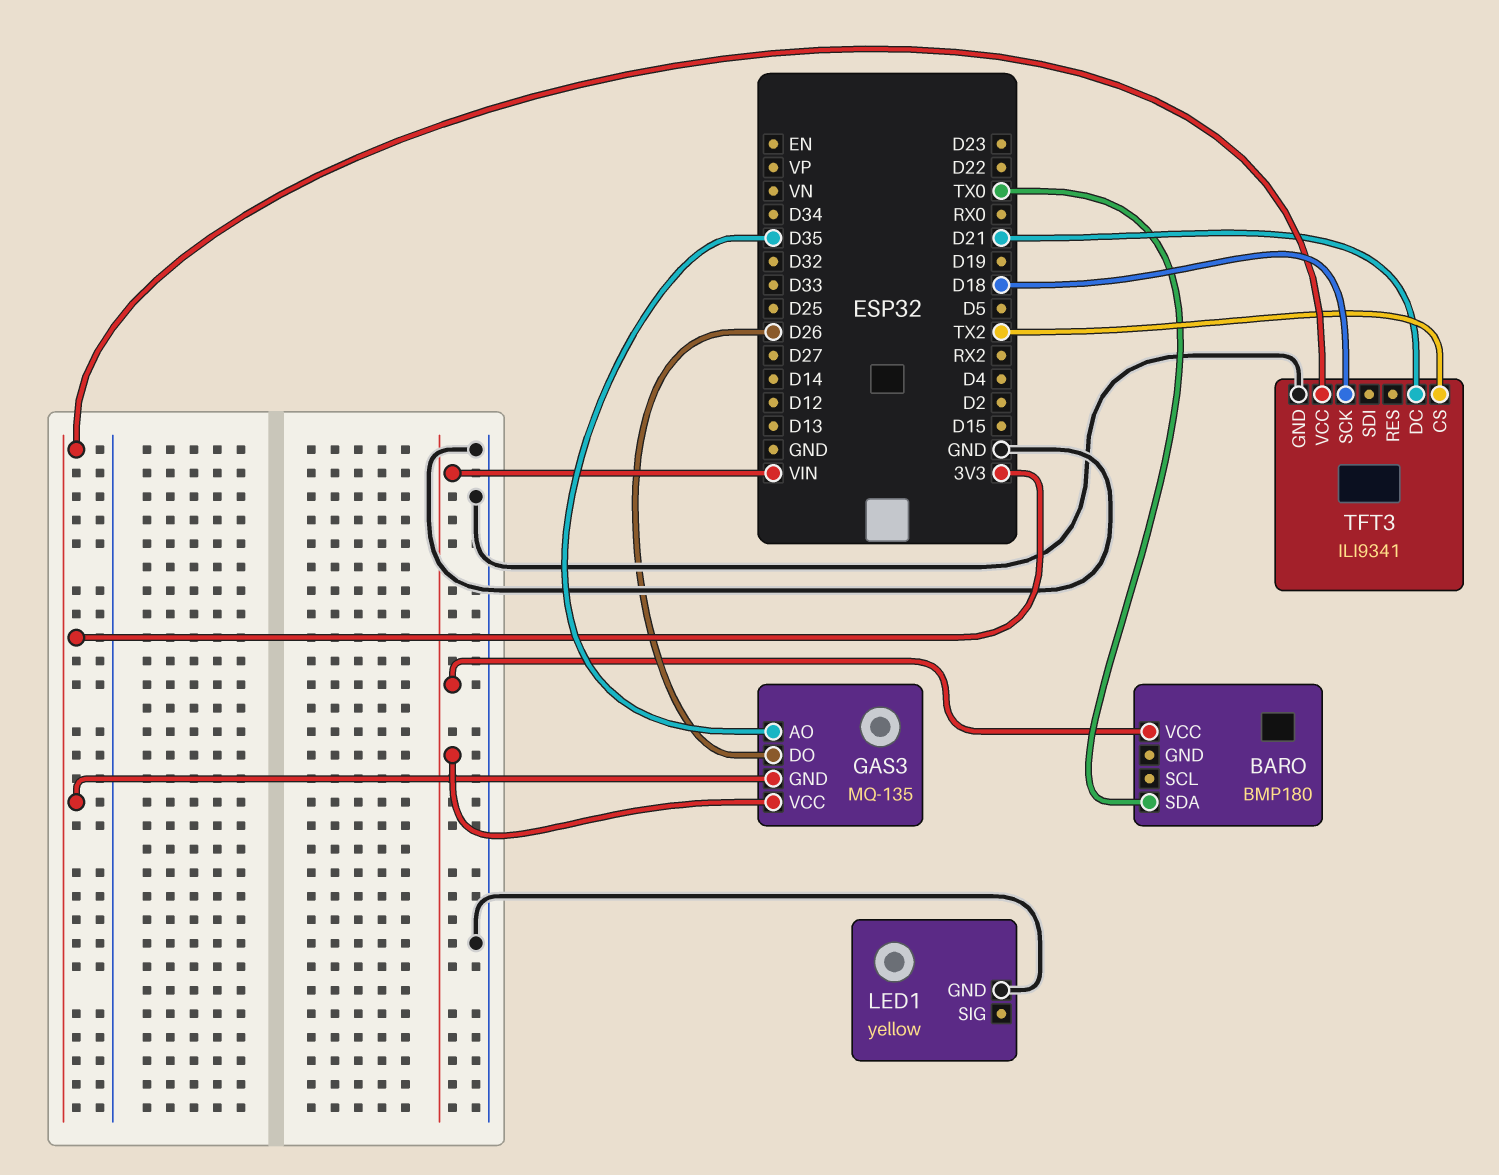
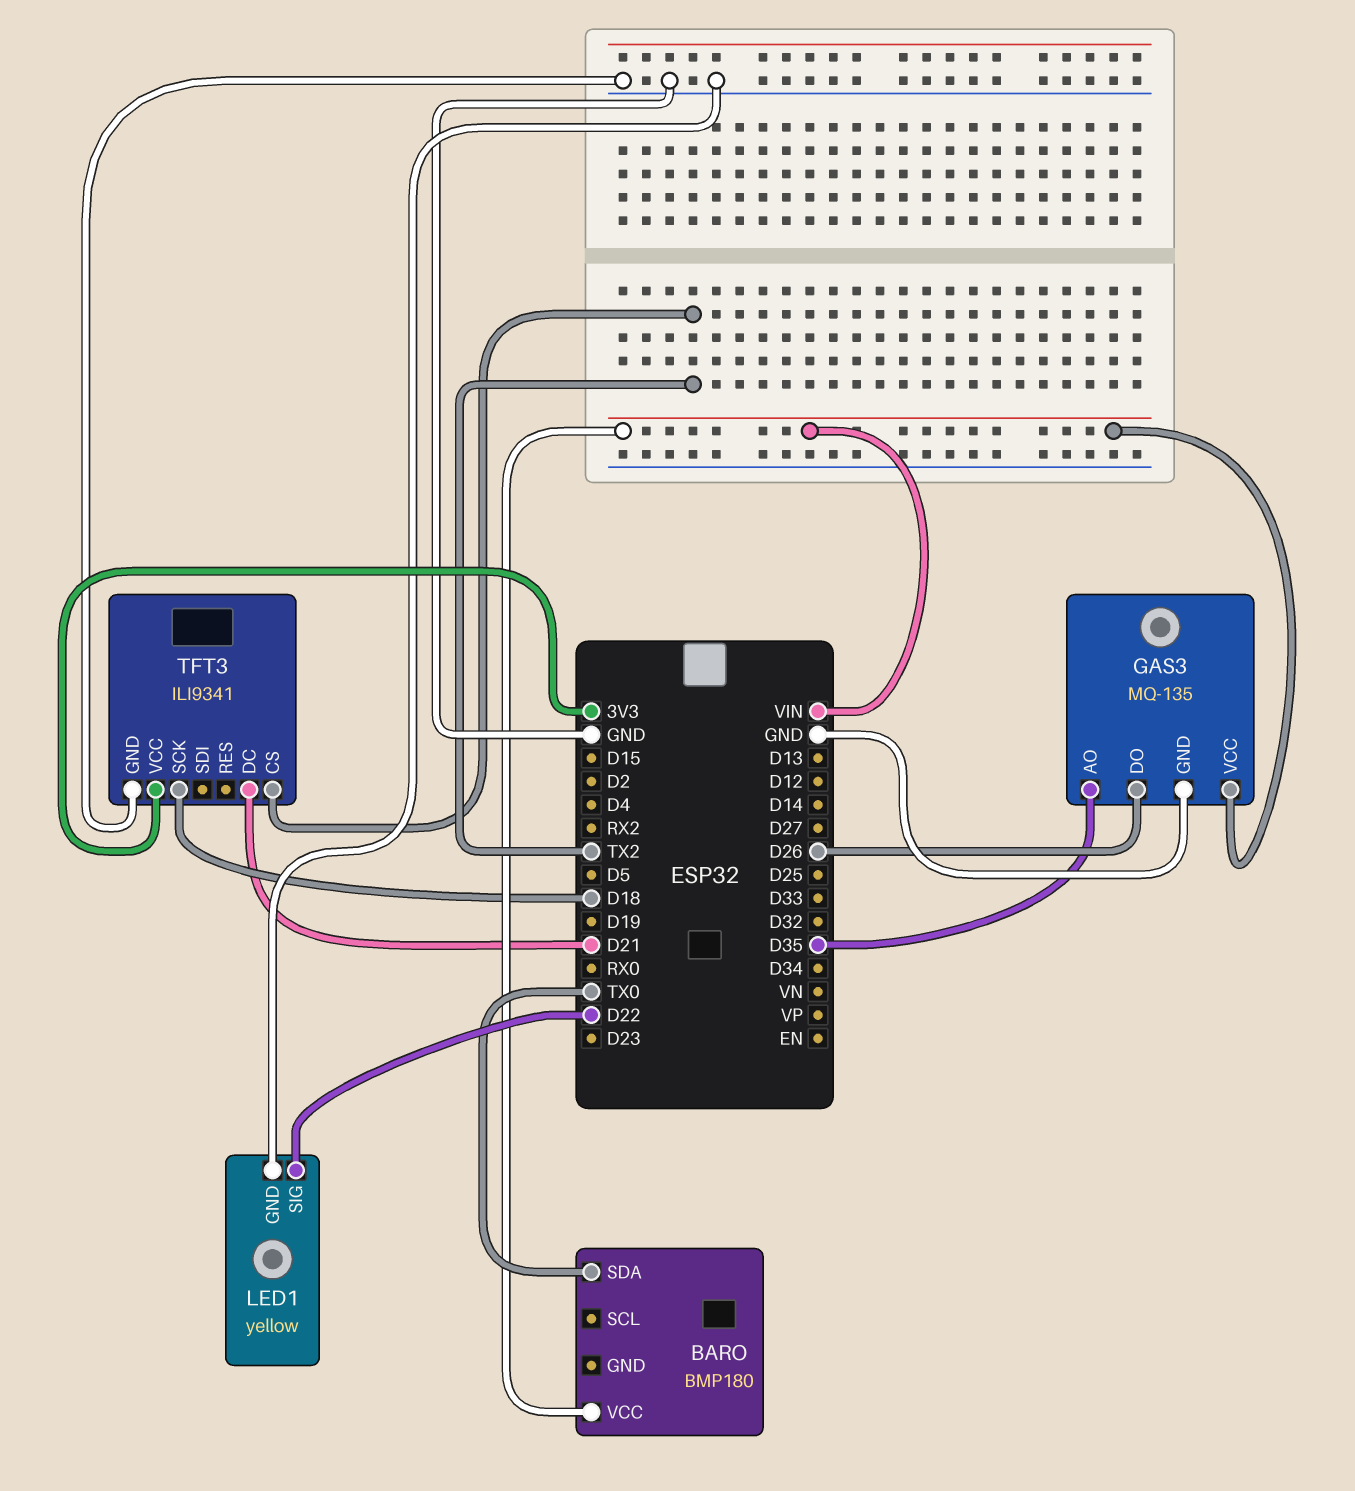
GAS3 pin GND: 3V3 -> GND
LED1 pin SIG: none -> D22

